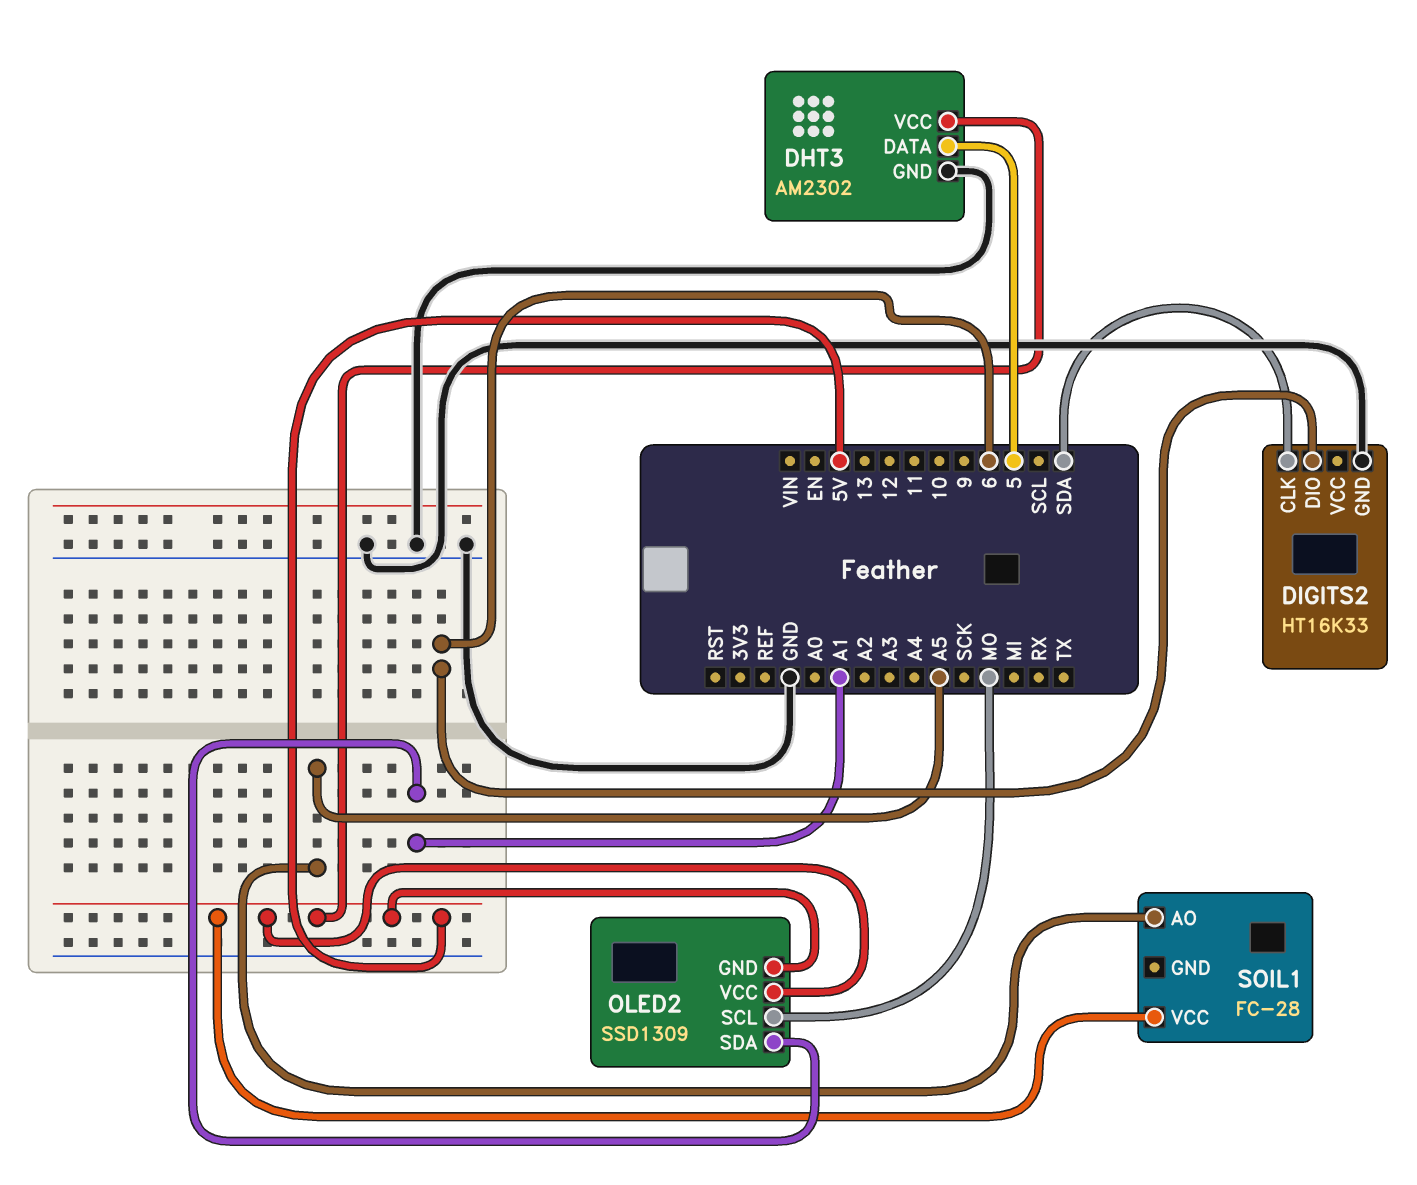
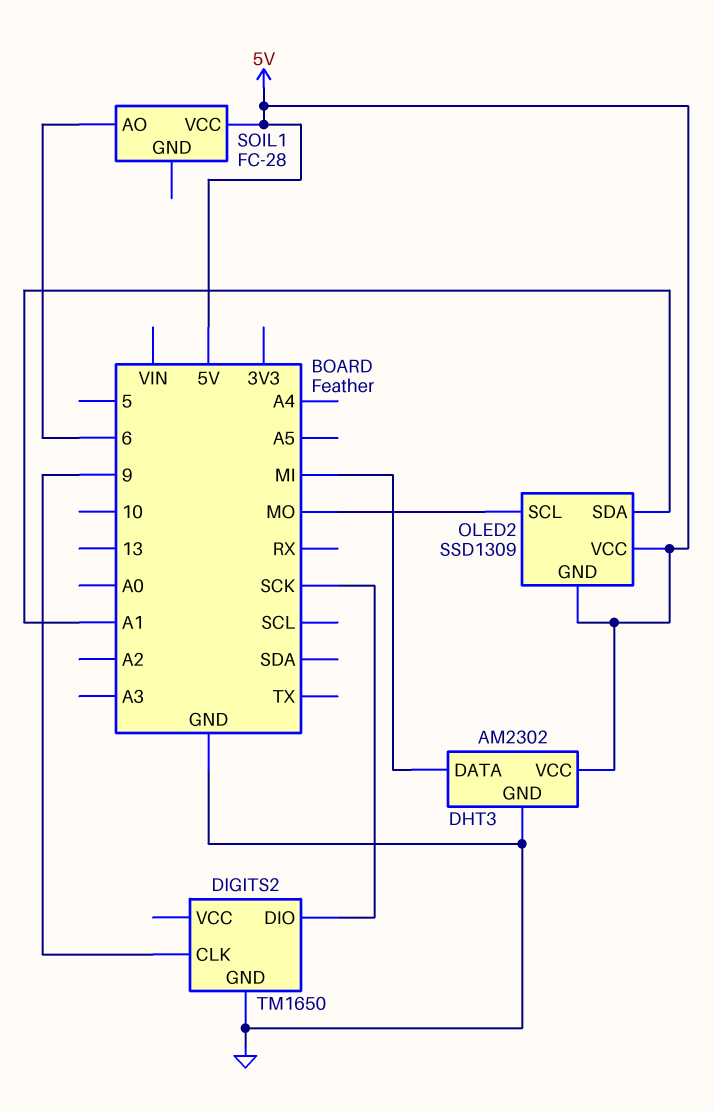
DHT3 pin DATA: 5 -> MI
DIGITS2: HT16K33 -> TM1650
DIGITS2 pin CLK: SDA -> 9
DIGITS2 pin DIO: 6 -> SCK
SOIL1 pin AO: A5 -> 6

